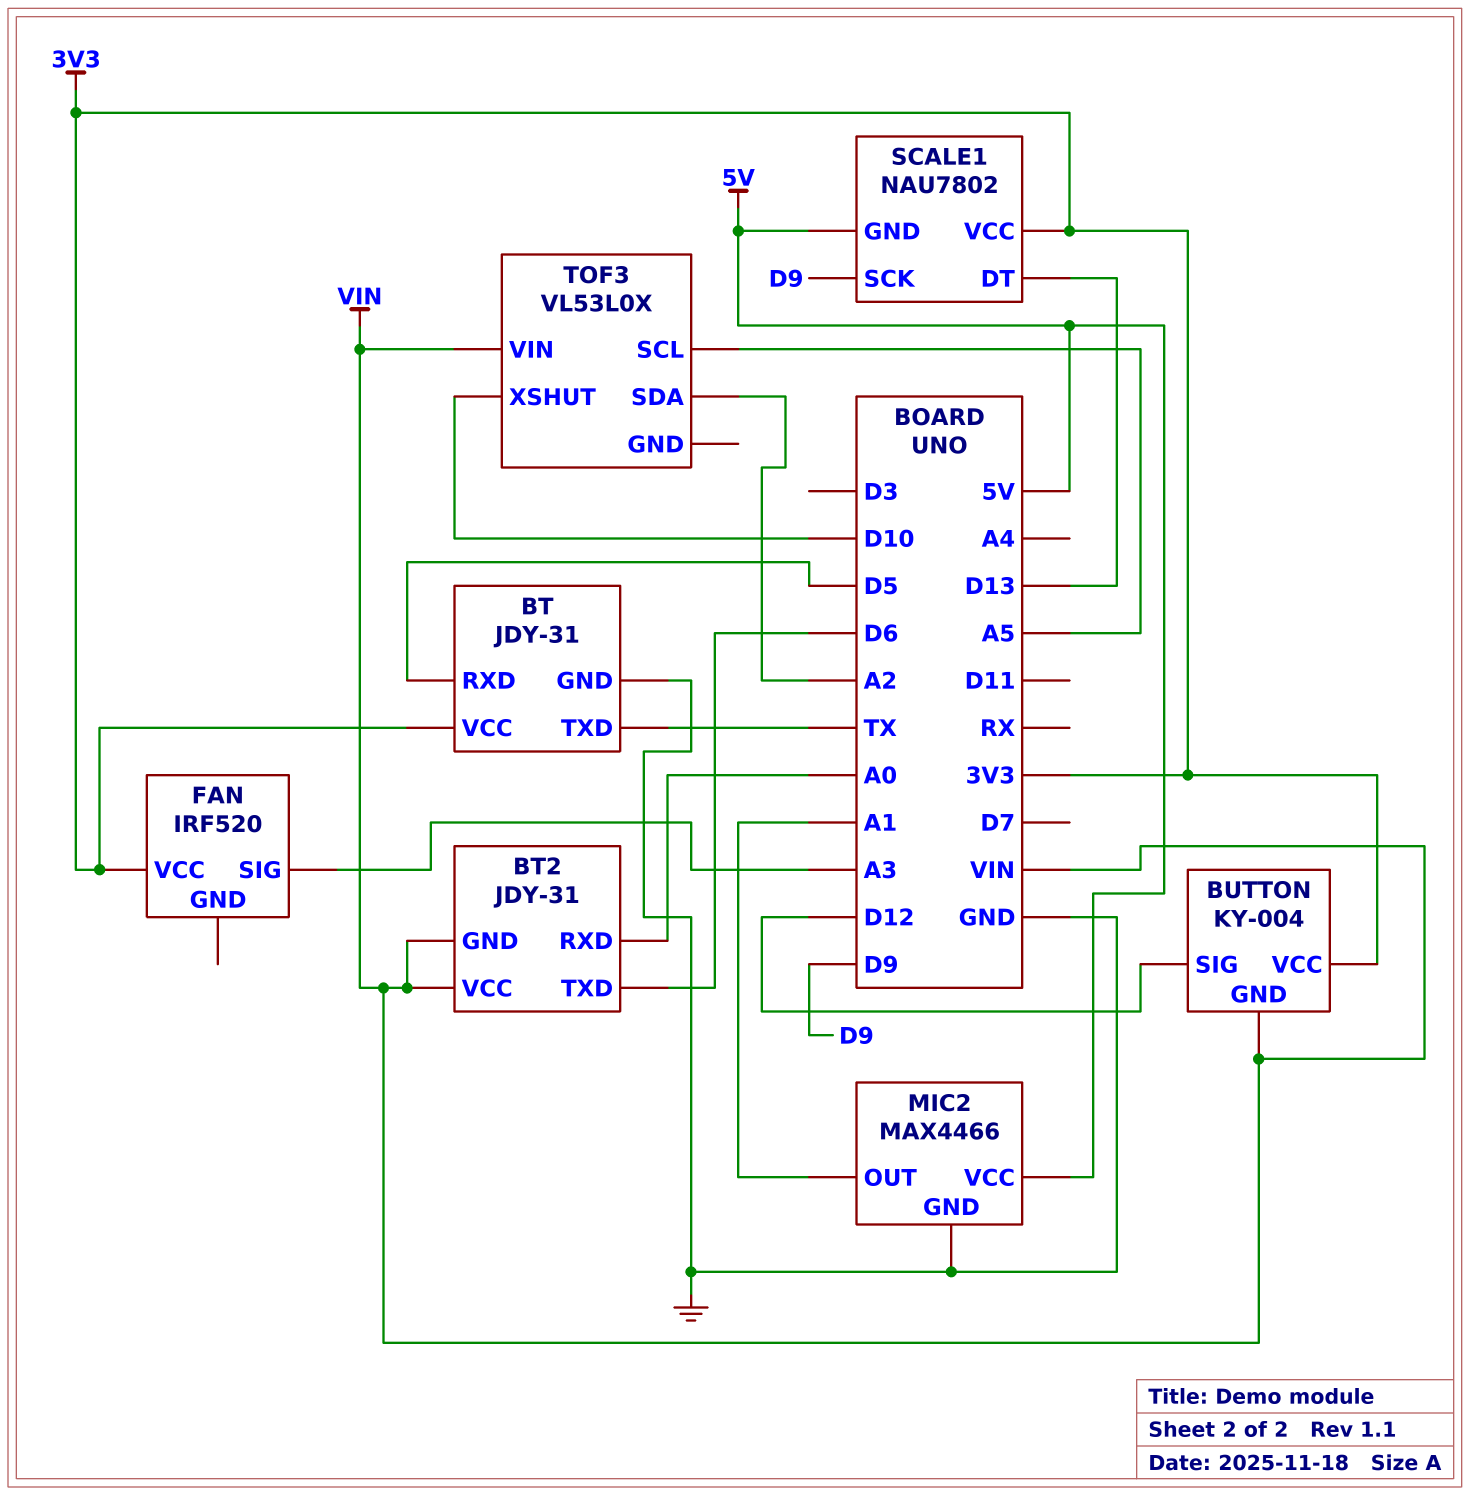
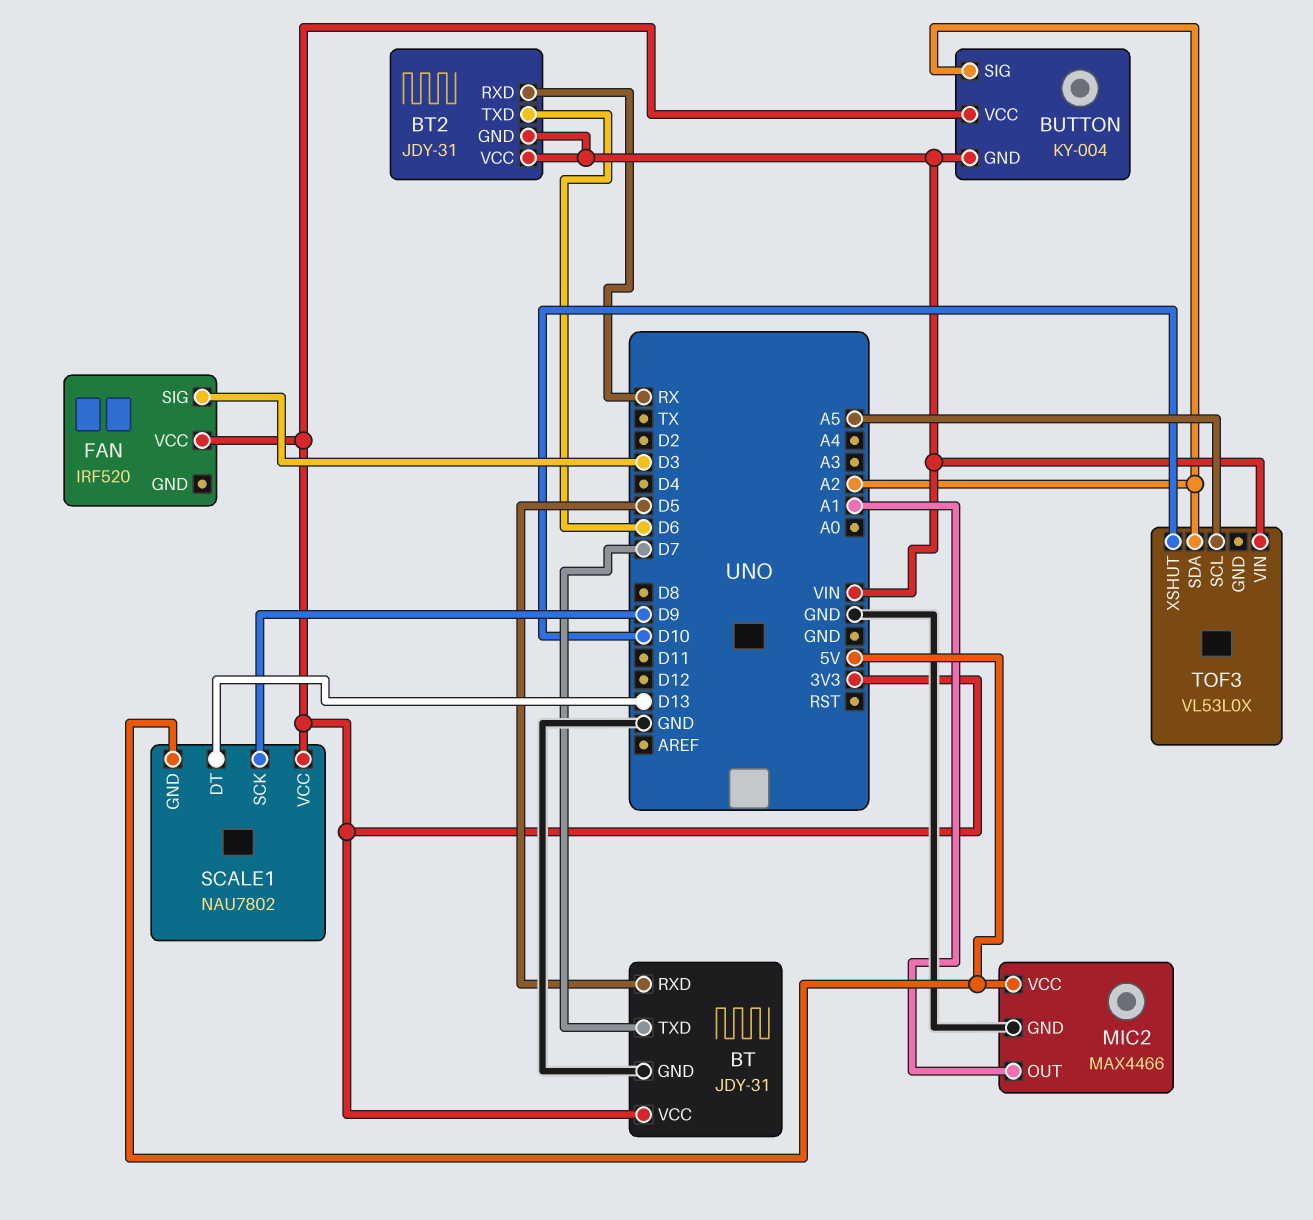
BT pin TXD: TX -> D7
BT2 pin RXD: A0 -> RX
BUTTON pin SIG: D12 -> A2
FAN pin SIG: A3 -> D3

